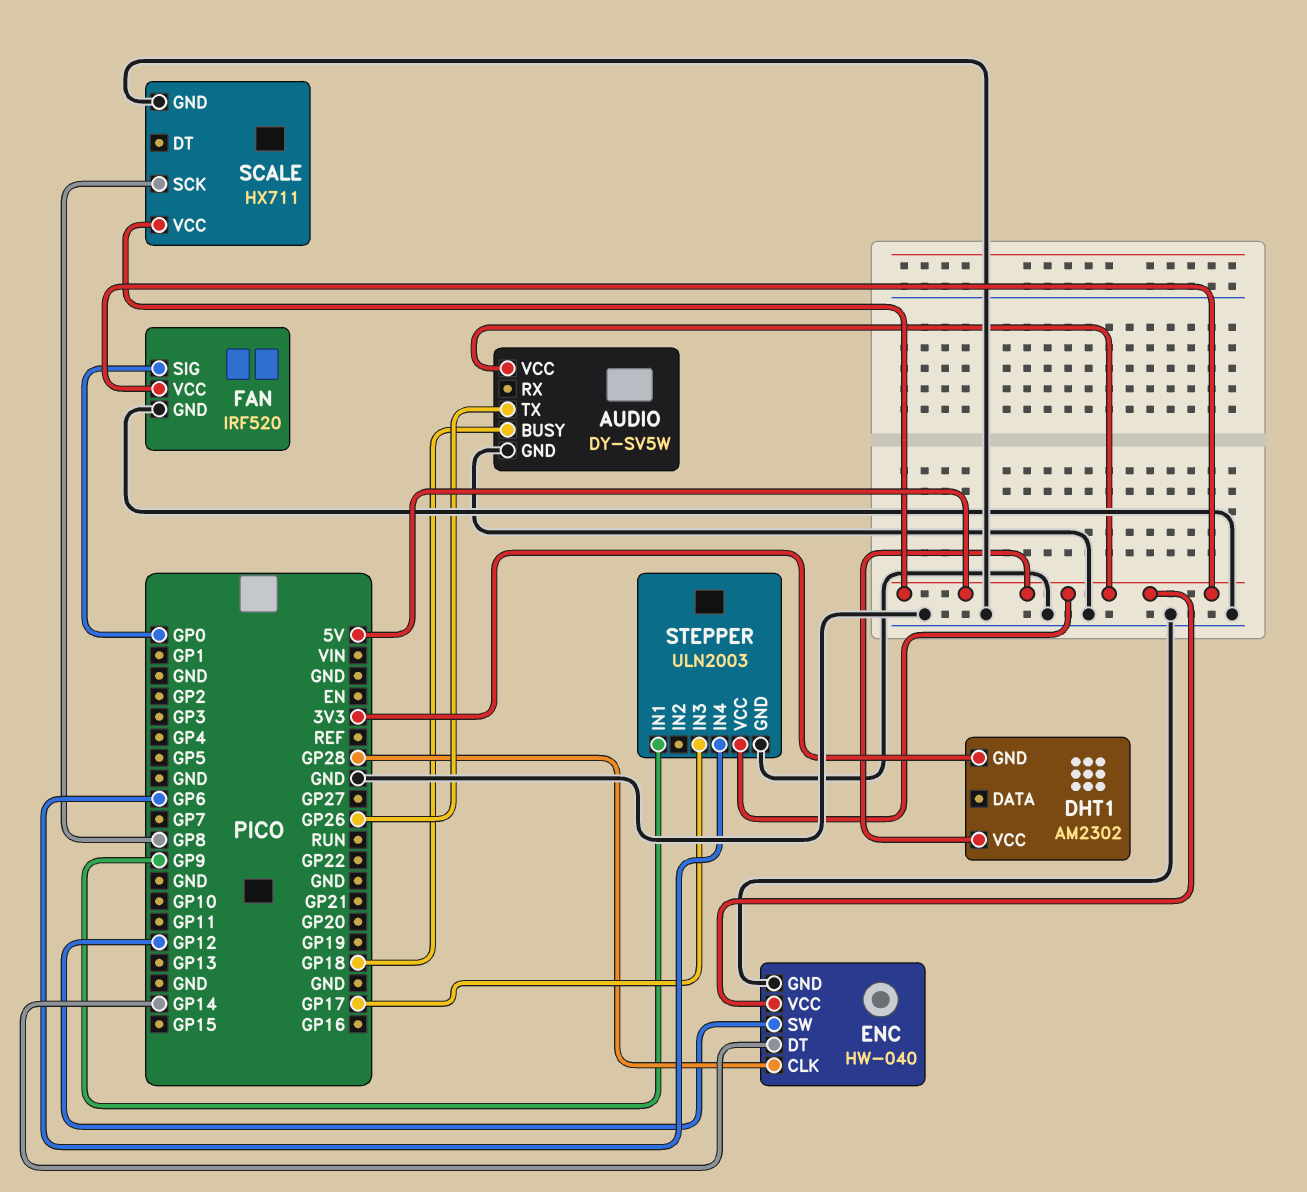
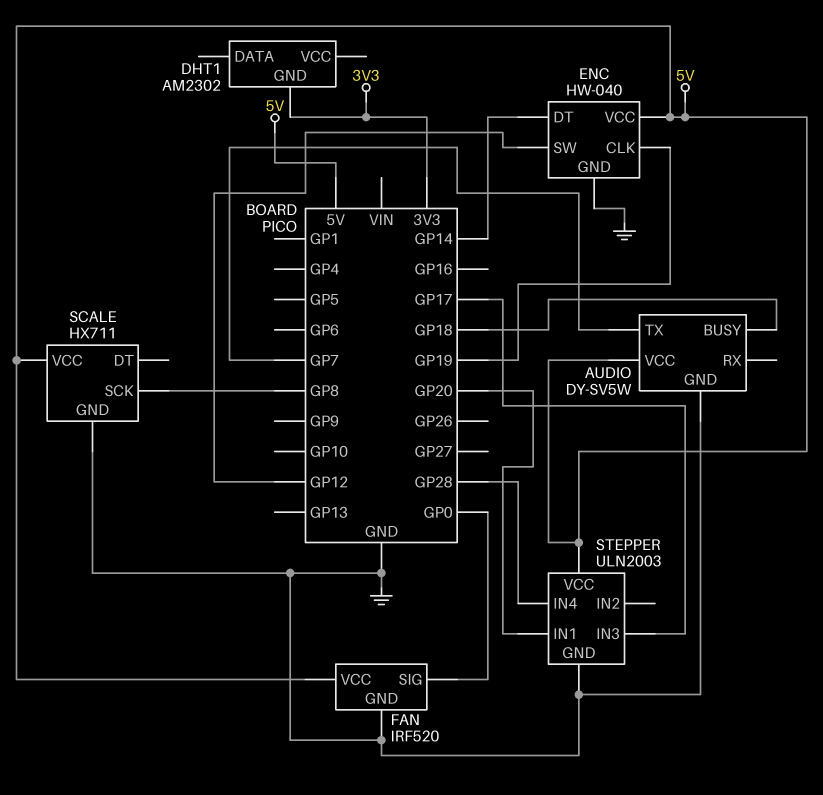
AUDIO pin TX: GP26 -> GP7
DHT1 pin VCC: 5V -> none
ENC pin CLK: GP28 -> GP19
STEPPER pin IN1: GP9 -> GP20
STEPPER pin IN4: GP6 -> GP28

